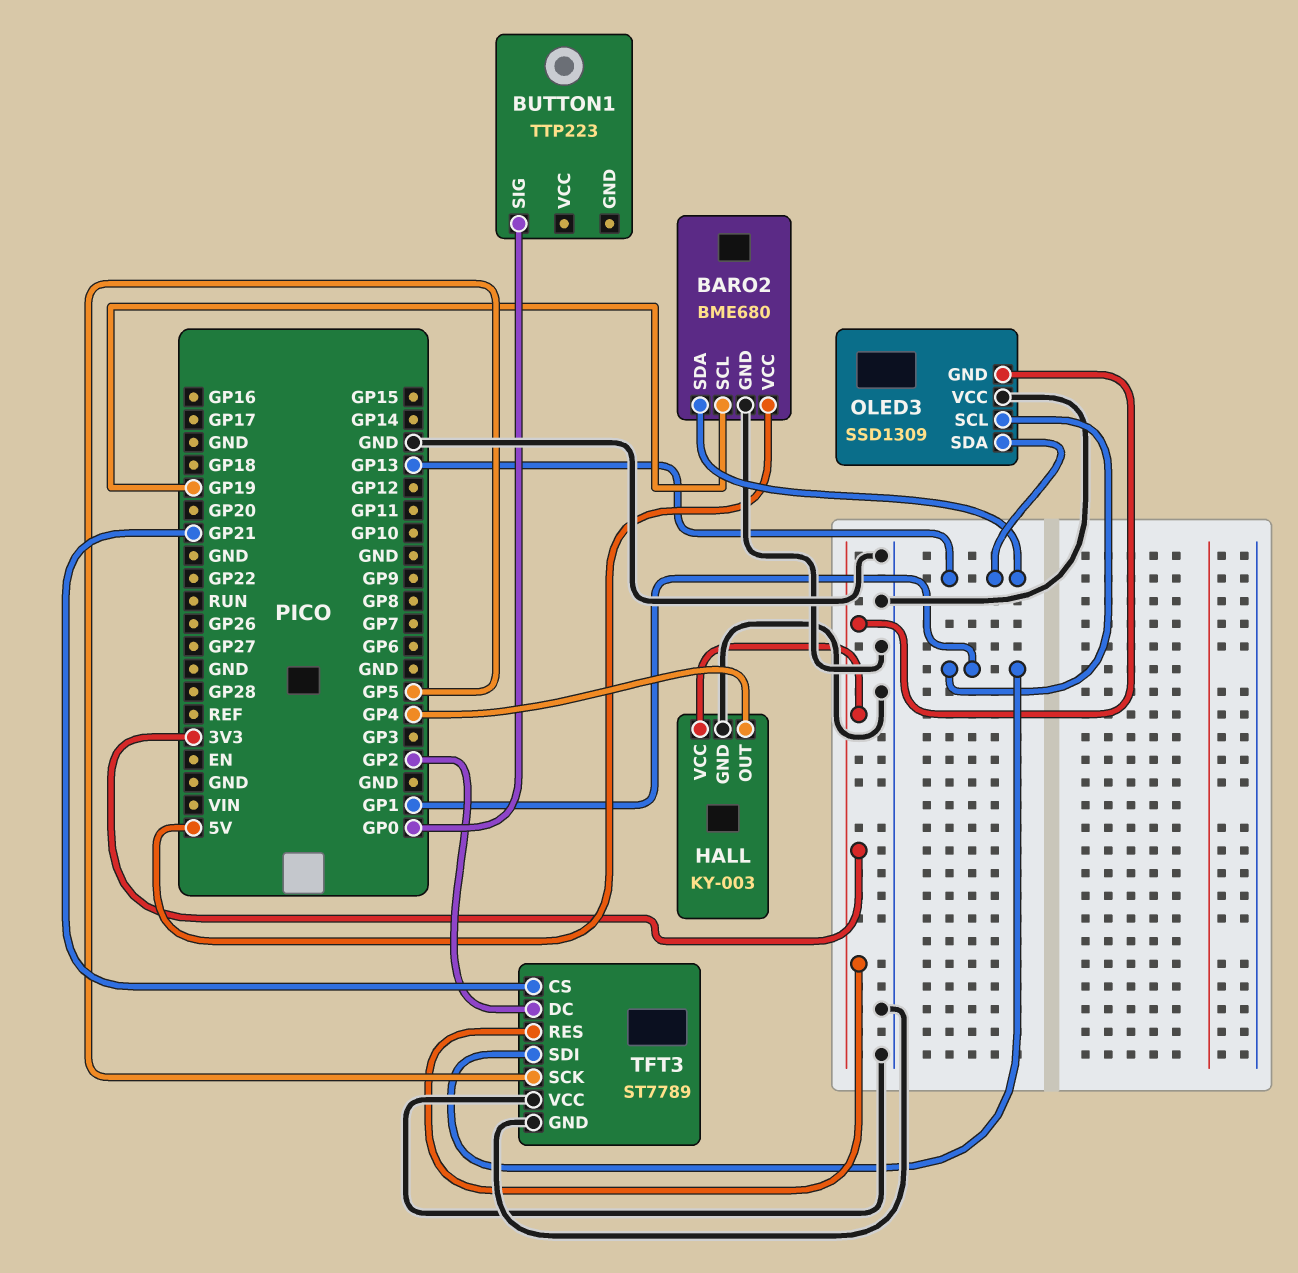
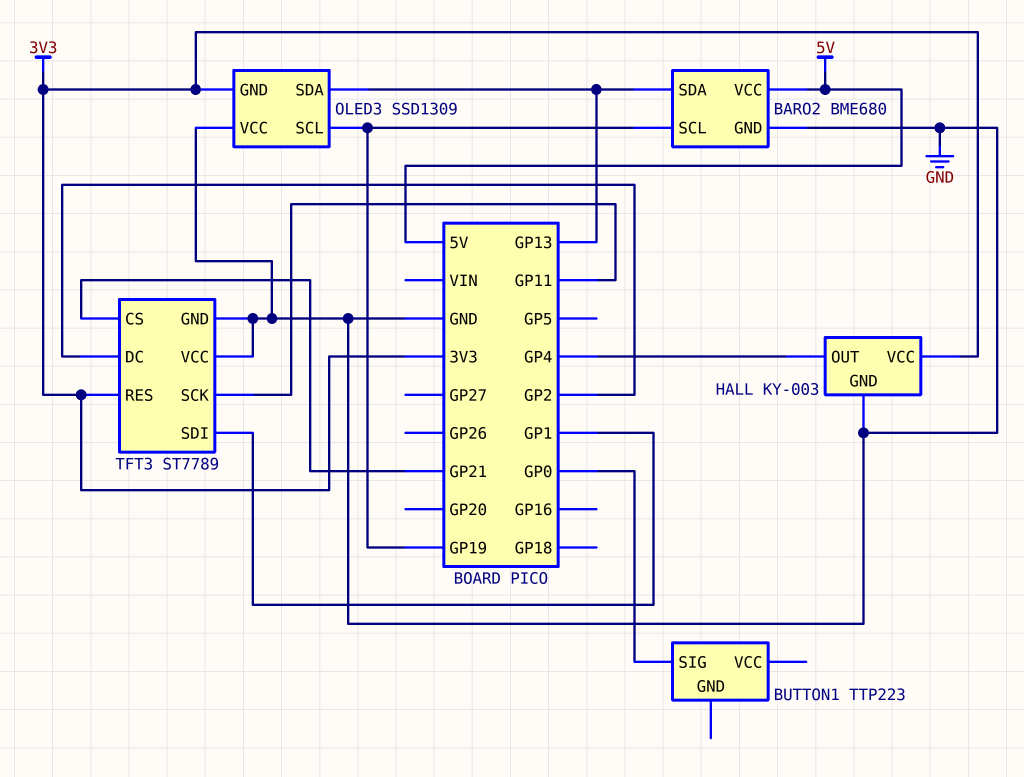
OLED3 pin SCL: GP1 -> GP19
TFT3 pin SCK: GP5 -> GP11

